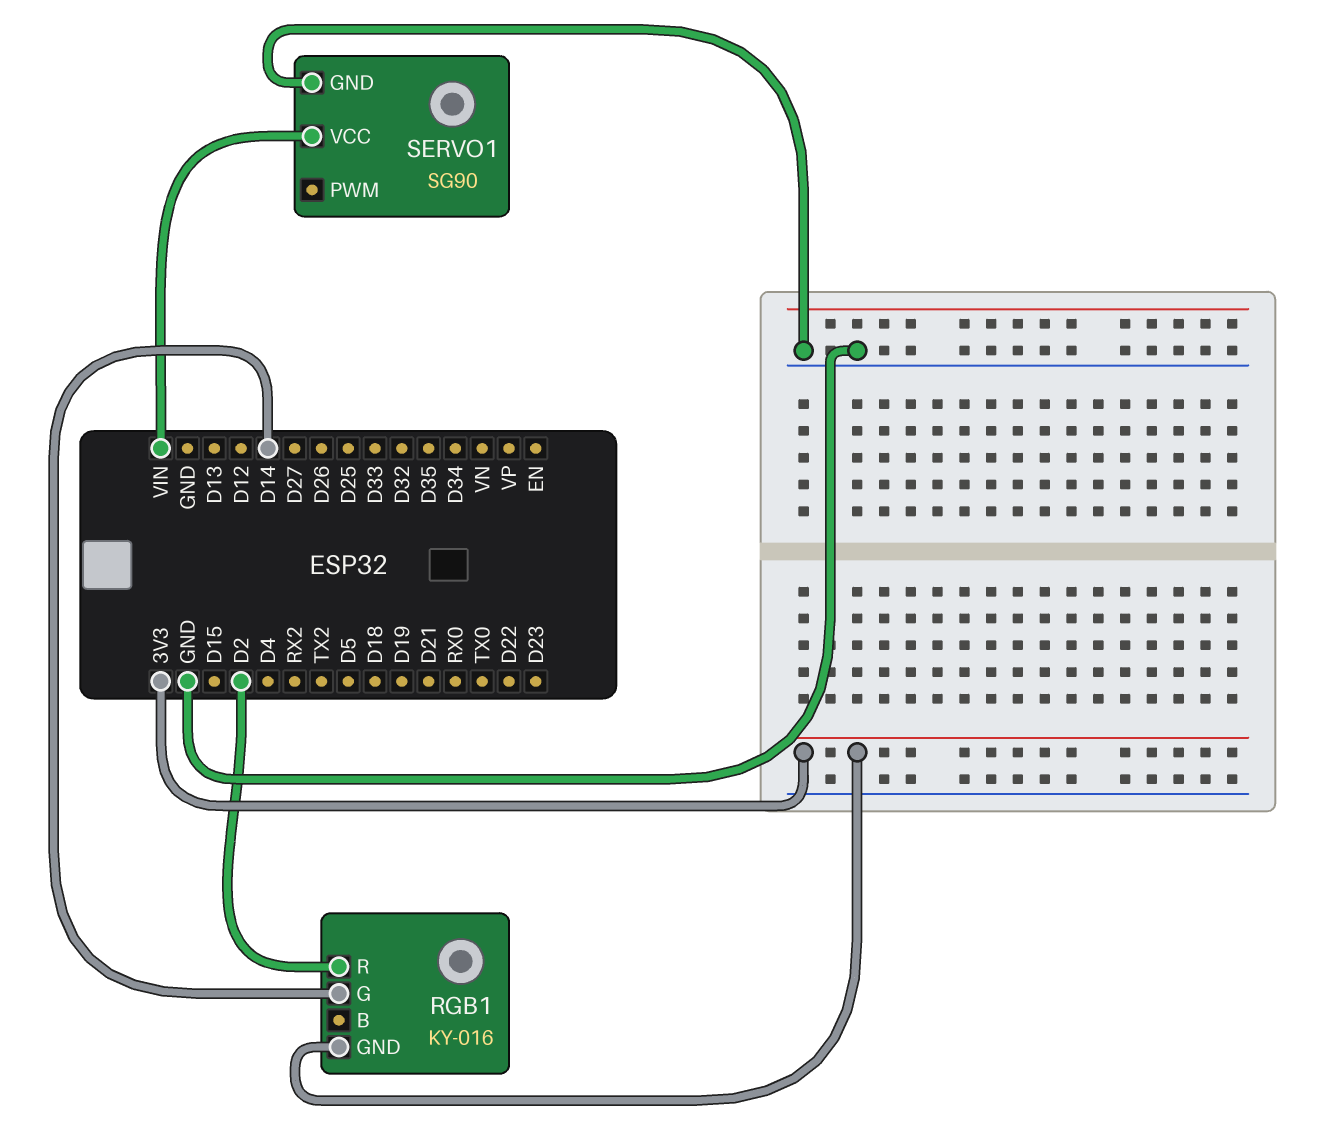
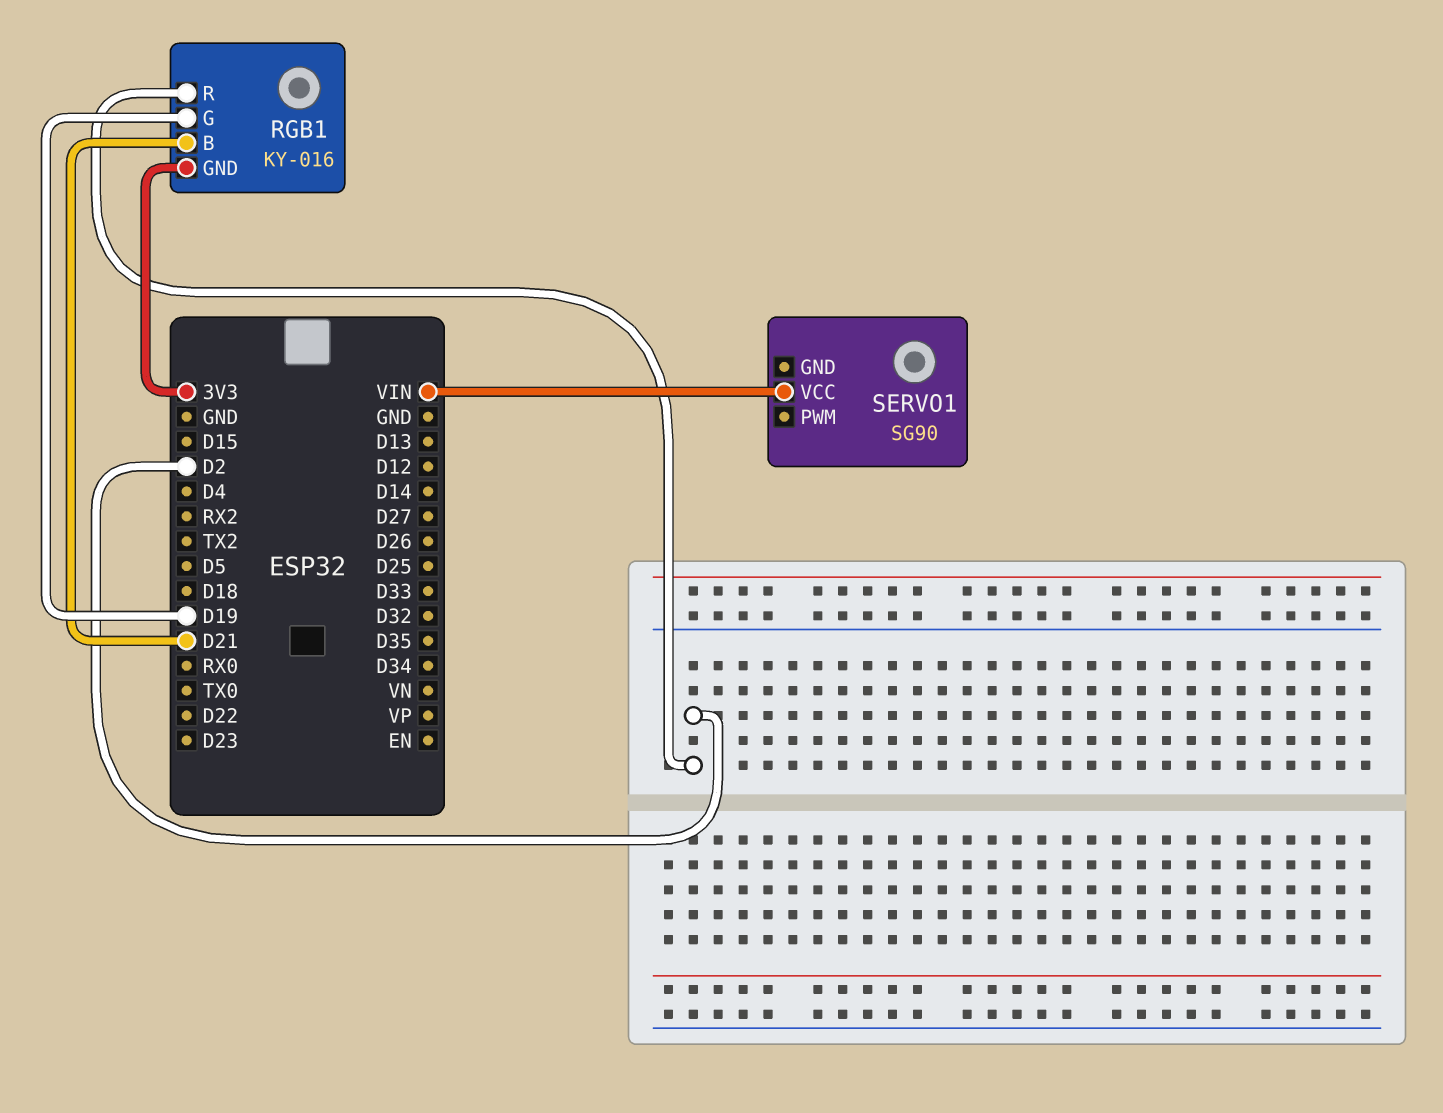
RGB1 pin B: none -> D21
RGB1 pin G: D14 -> D19
SERVO1 pin GND: GND -> none

